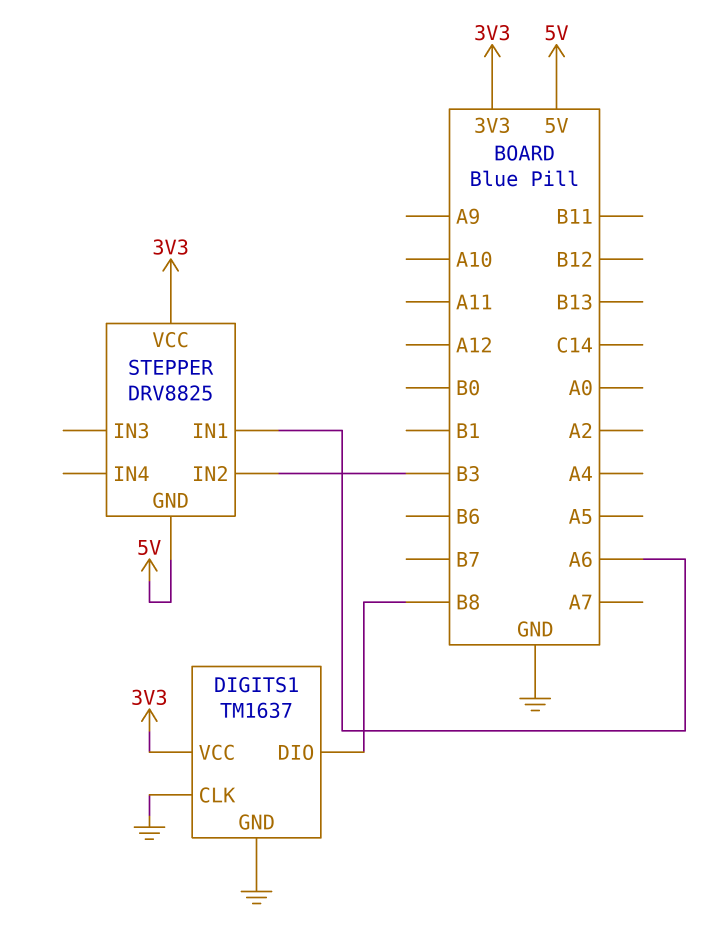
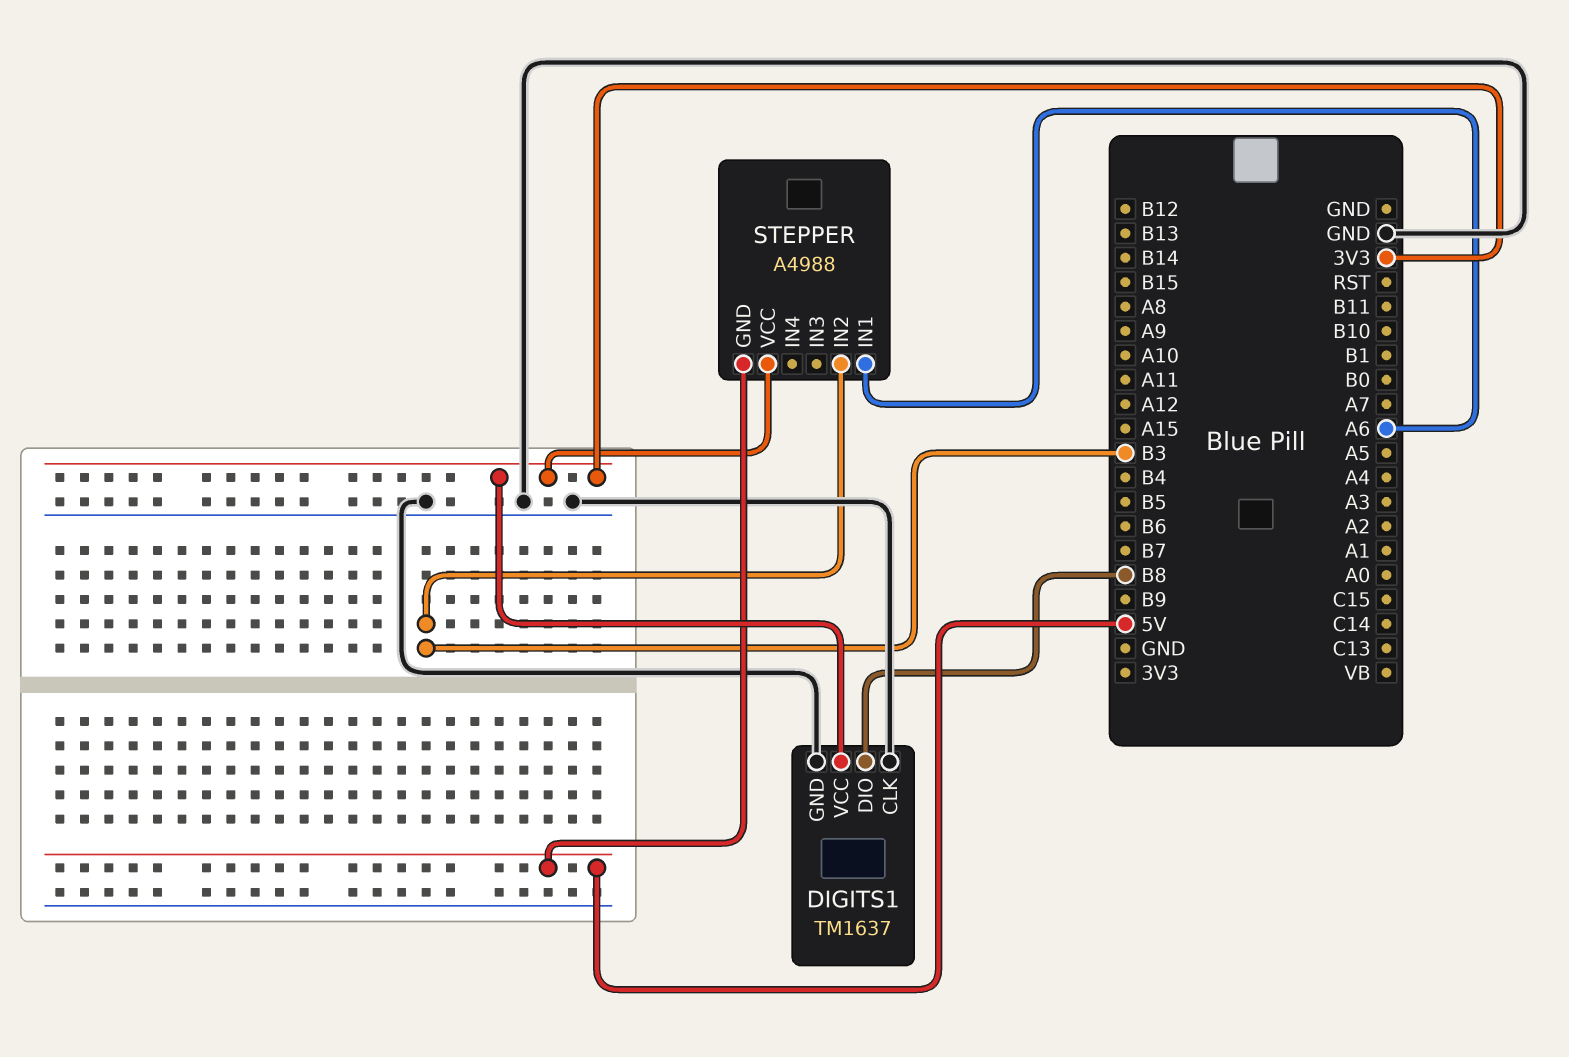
STEPPER: DRV8825 -> A4988

